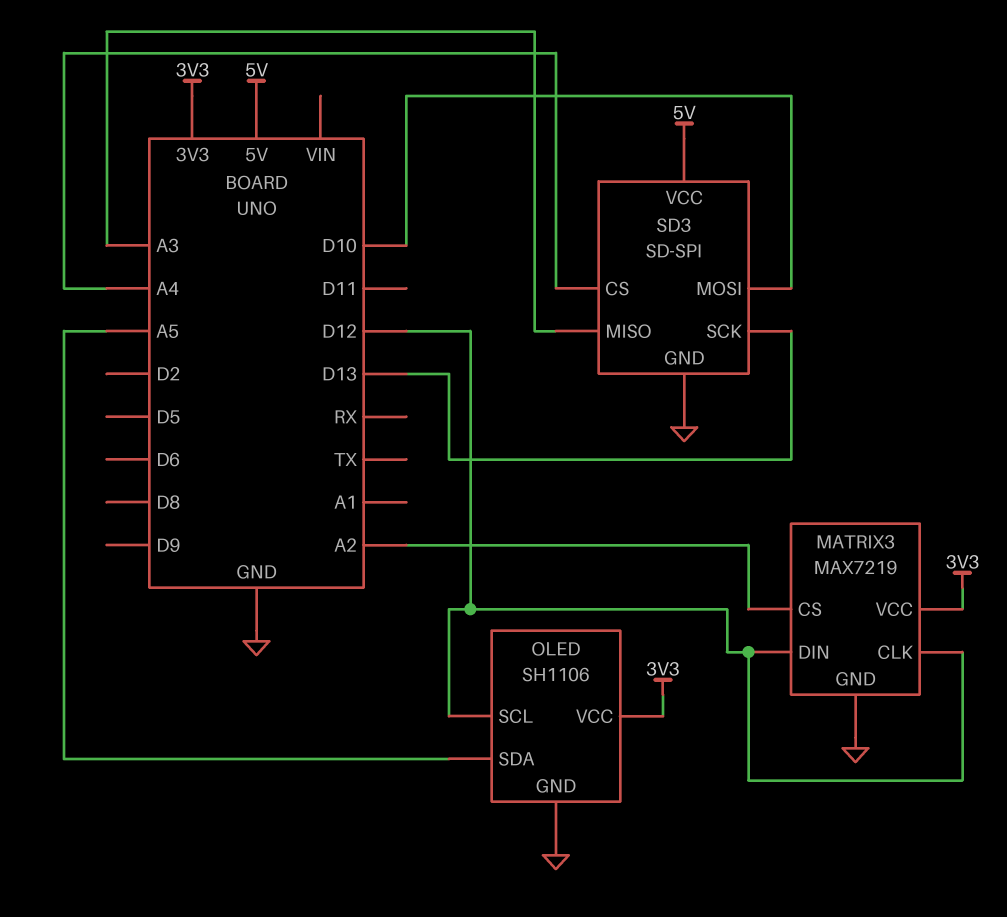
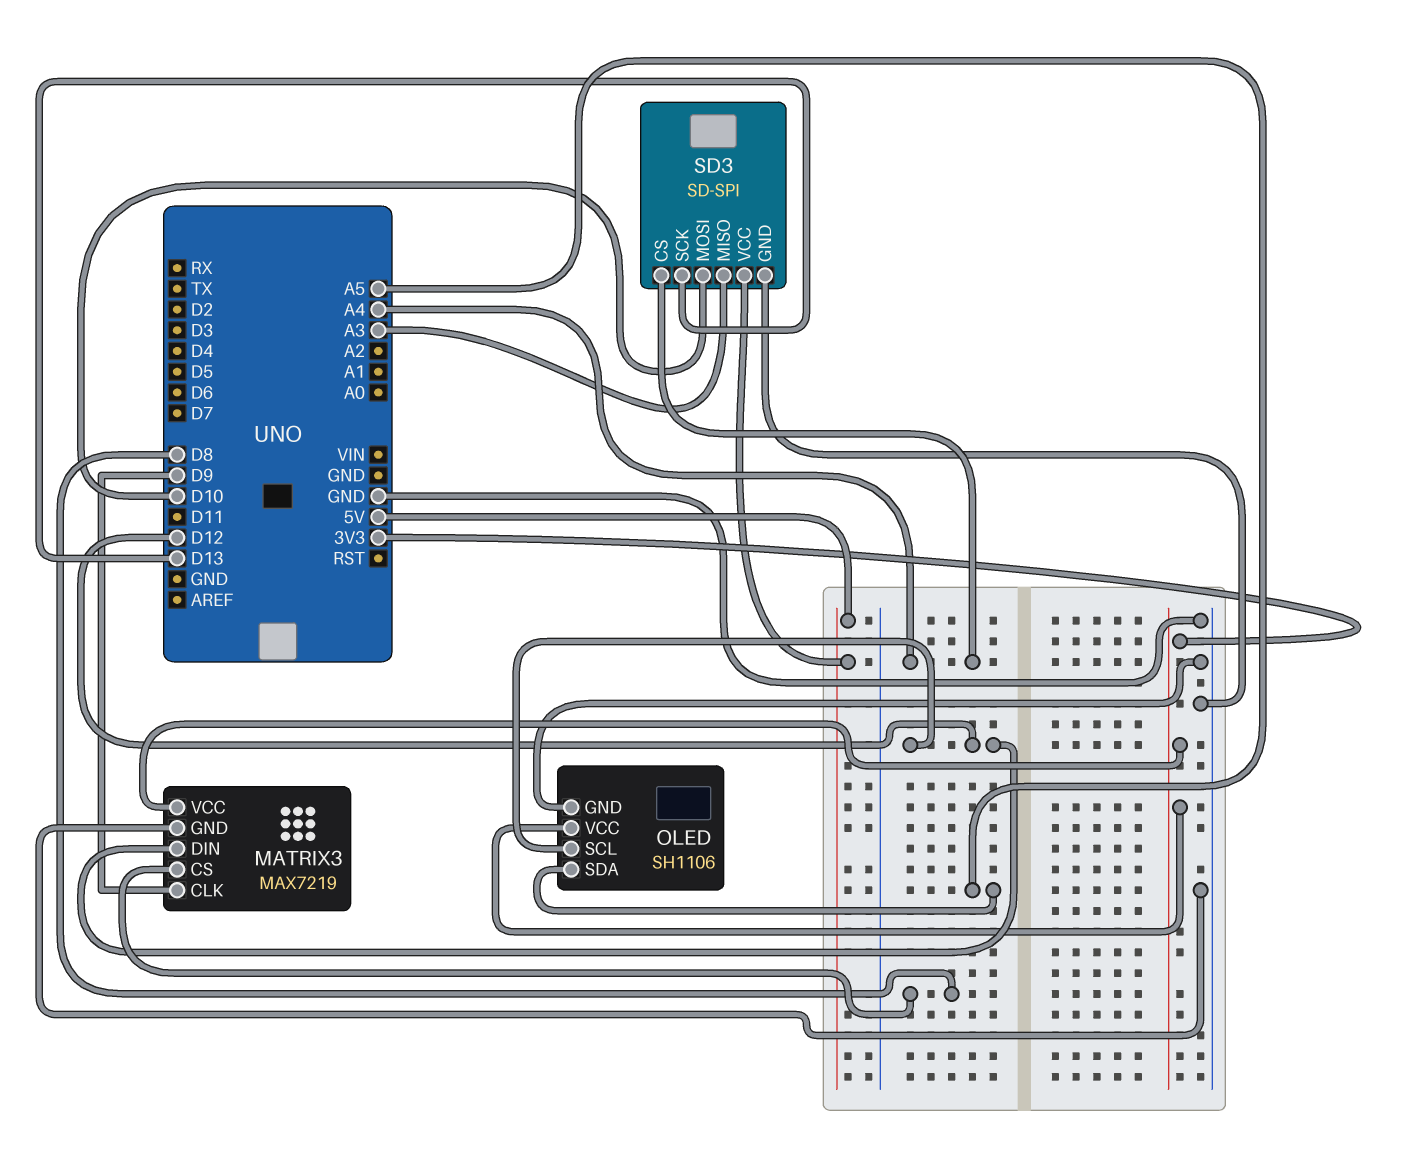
MATRIX3 pin CLK: D12 -> D9
MATRIX3 pin CS: A2 -> D8

